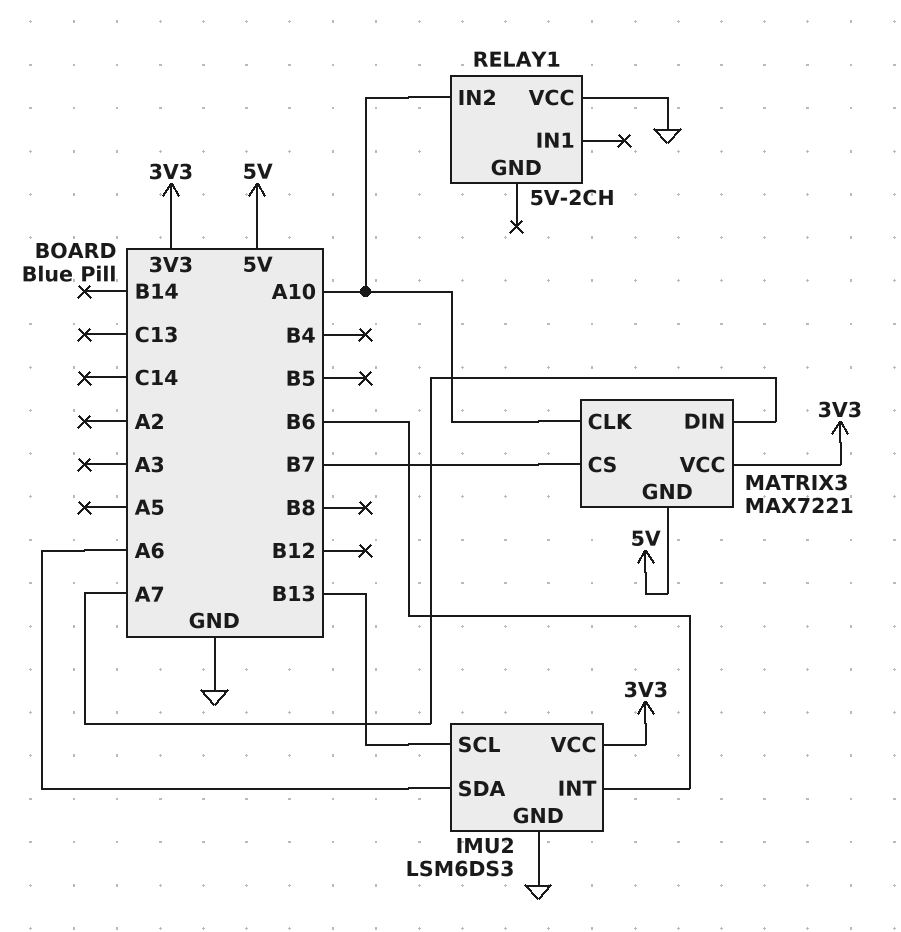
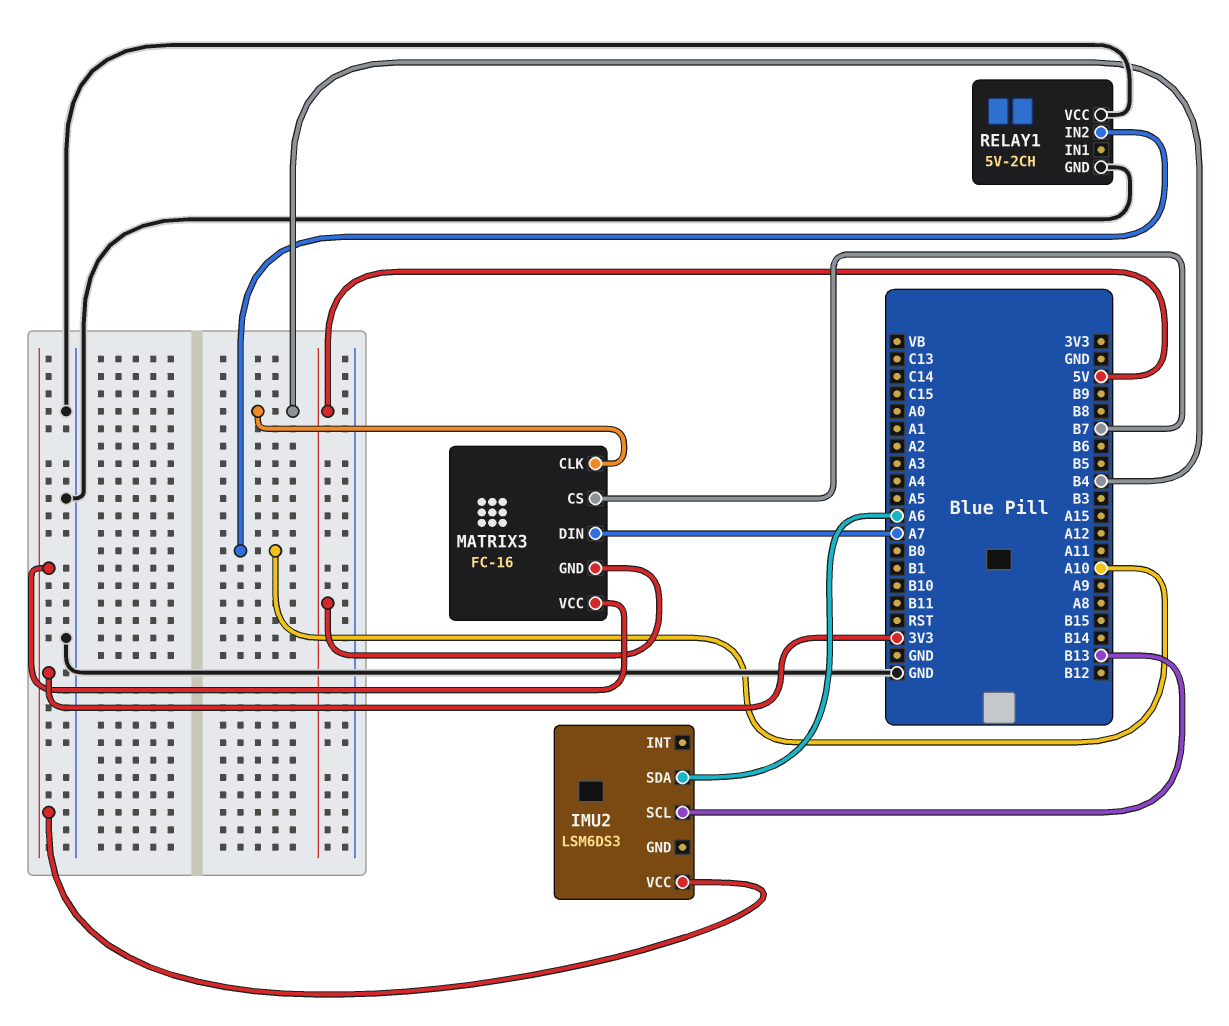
IMU2 pin GND: GND -> none
IMU2 pin INT: B6 -> none
MATRIX3: MAX7221 -> FC-16
MATRIX3 pin CLK: A10 -> B4
RELAY1 pin GND: none -> GND

